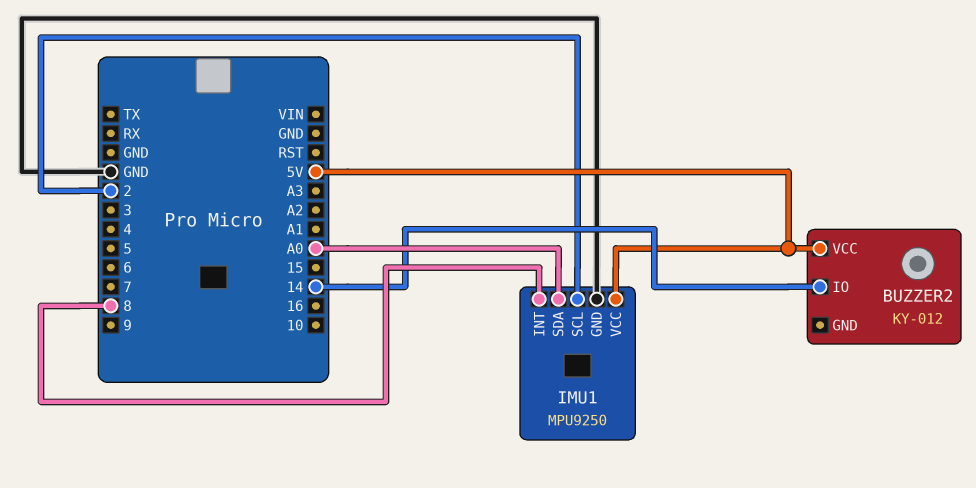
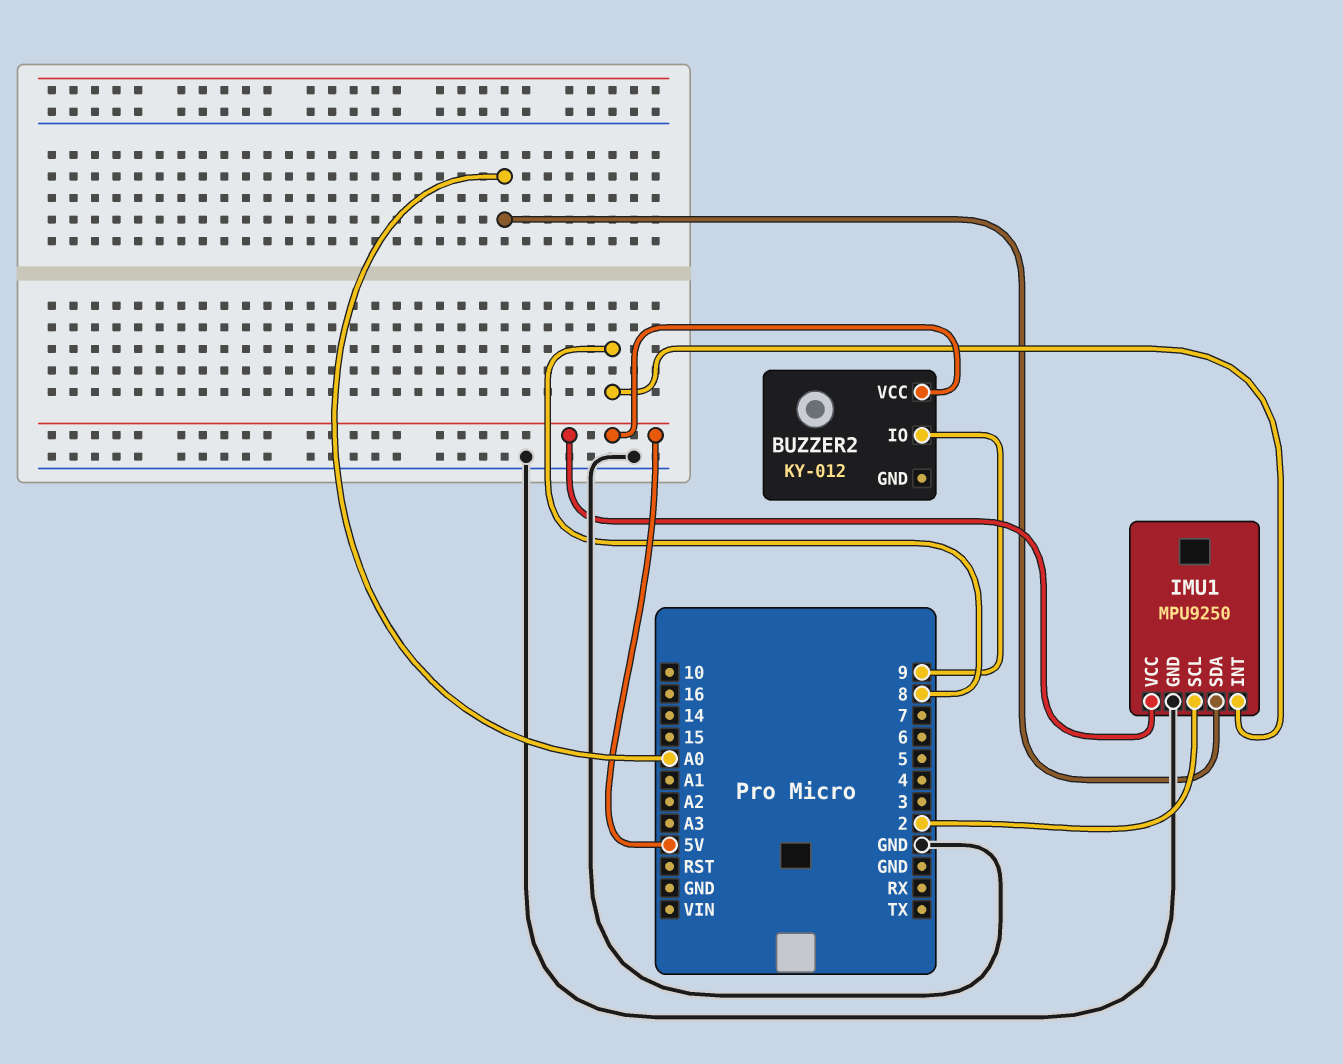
BUZZER2 pin IO: 14 -> 9

